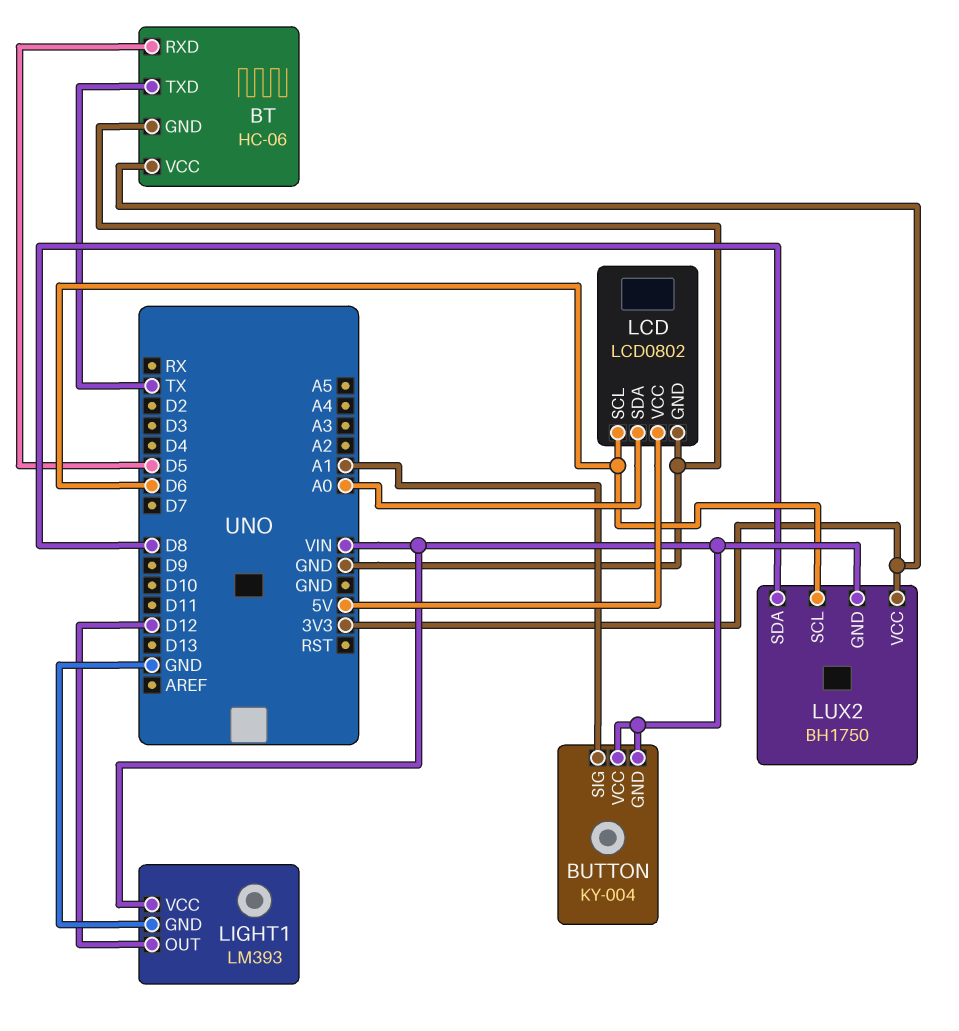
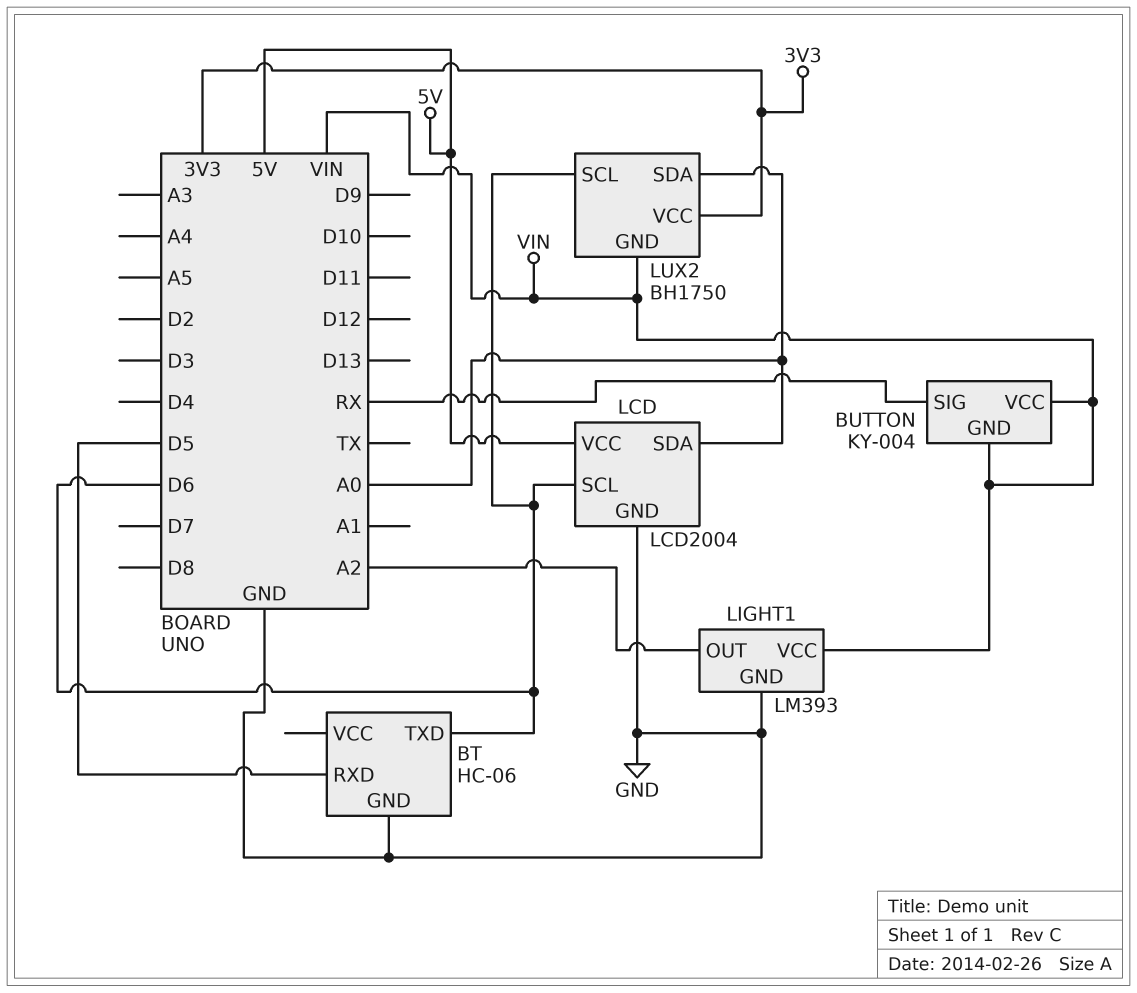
BT pin TXD: TX -> D6
BT pin VCC: 3V3 -> none
BUTTON pin SIG: A1 -> RX
LCD: LCD0802 -> LCD2004
LIGHT1 pin OUT: D12 -> A2
LUX2 pin SDA: D8 -> A0

